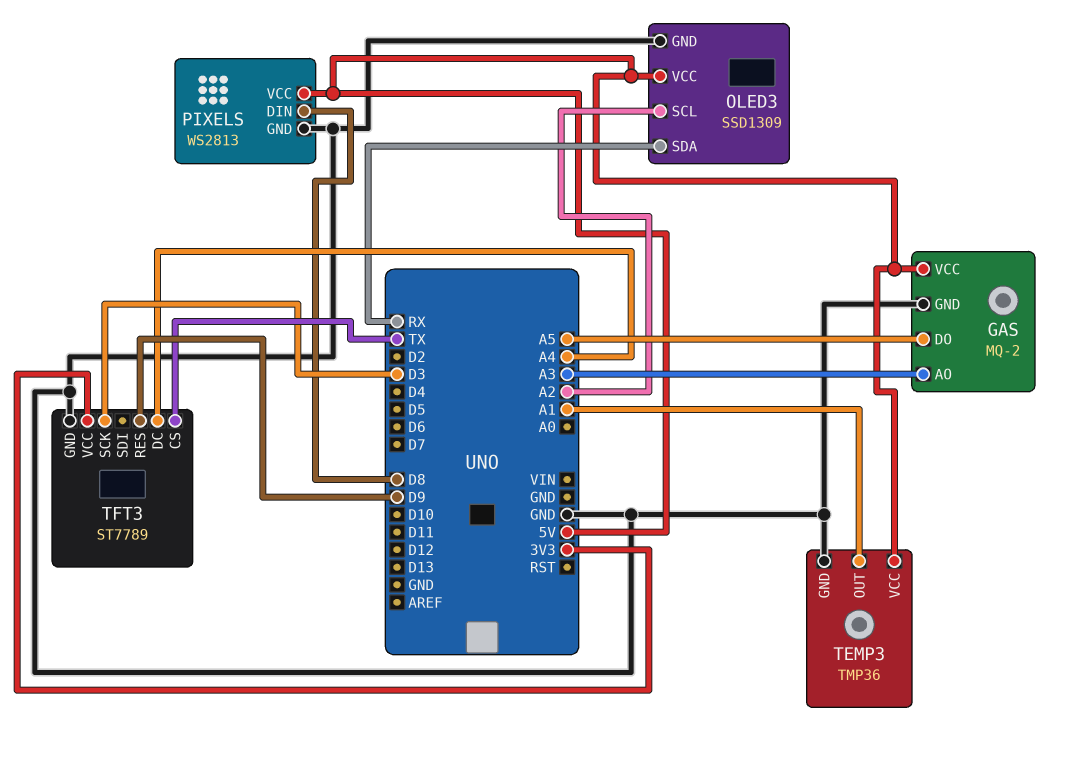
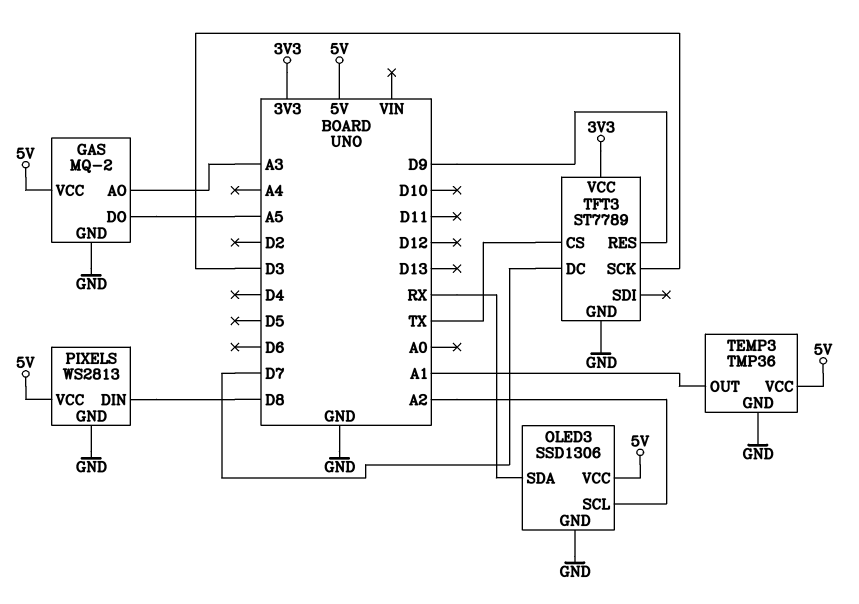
OLED3: SSD1309 -> SSD1306
TFT3 pin DC: A4 -> D7

